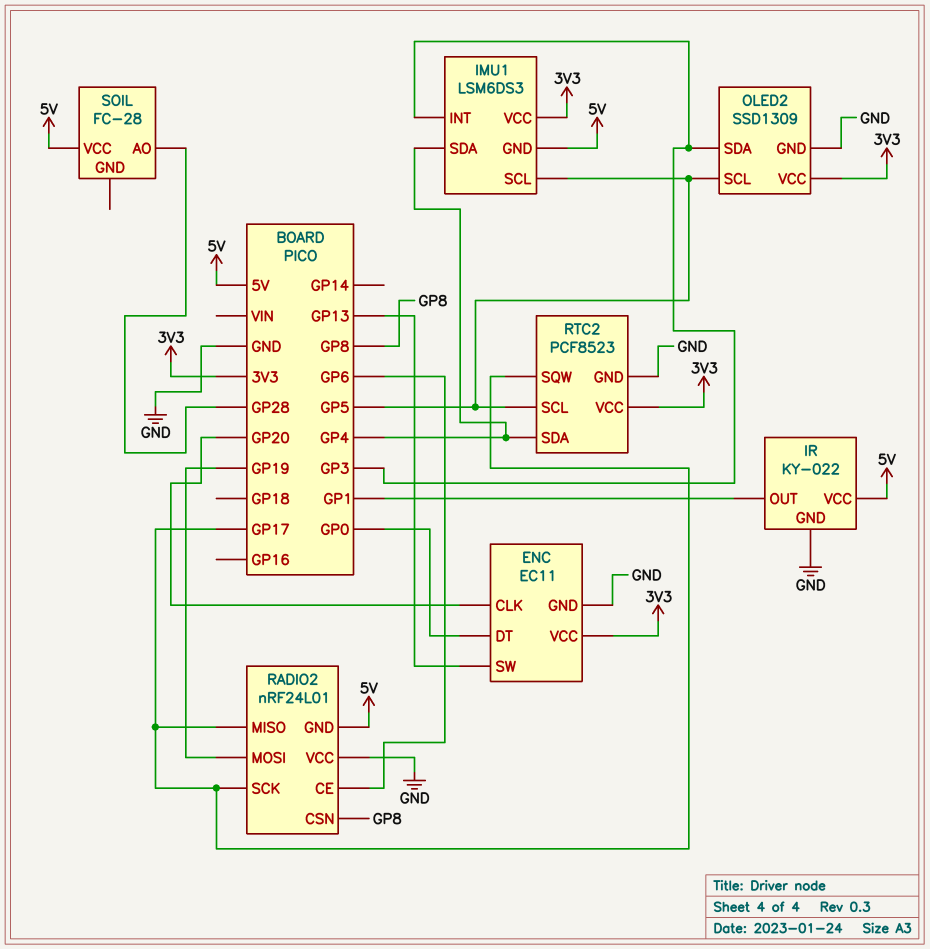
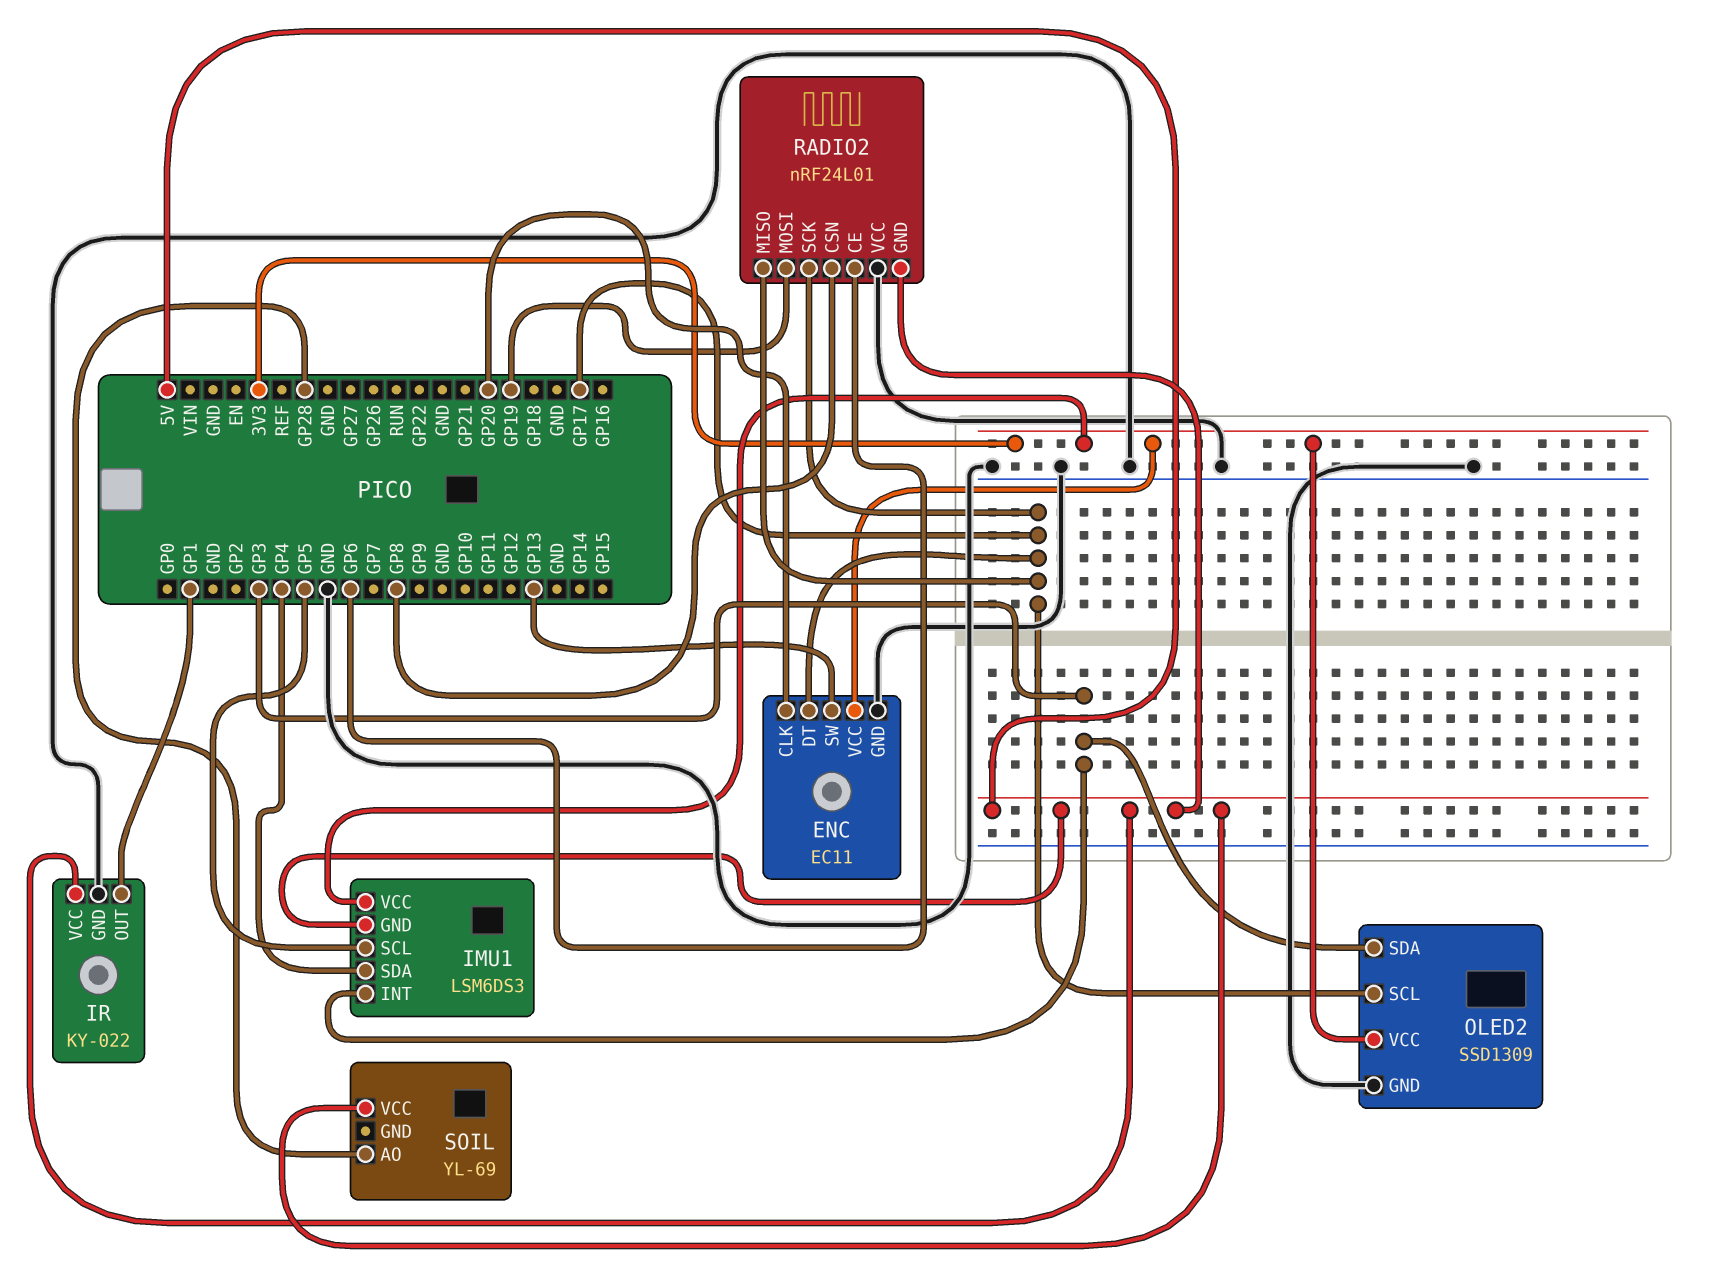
ENC pin DT: GP0 -> GP17
OLED2 pin SCL: GP5 -> GP17
RTC2: PCF8523 -> none
RTC2 pin GND: GND -> none
RTC2 pin SCL: GP5 -> none
RTC2 pin SDA: GP4 -> none
RTC2 pin SQW: GP17 -> none
RTC2 pin VCC: 3V3 -> none
SOIL: FC-28 -> YL-69

